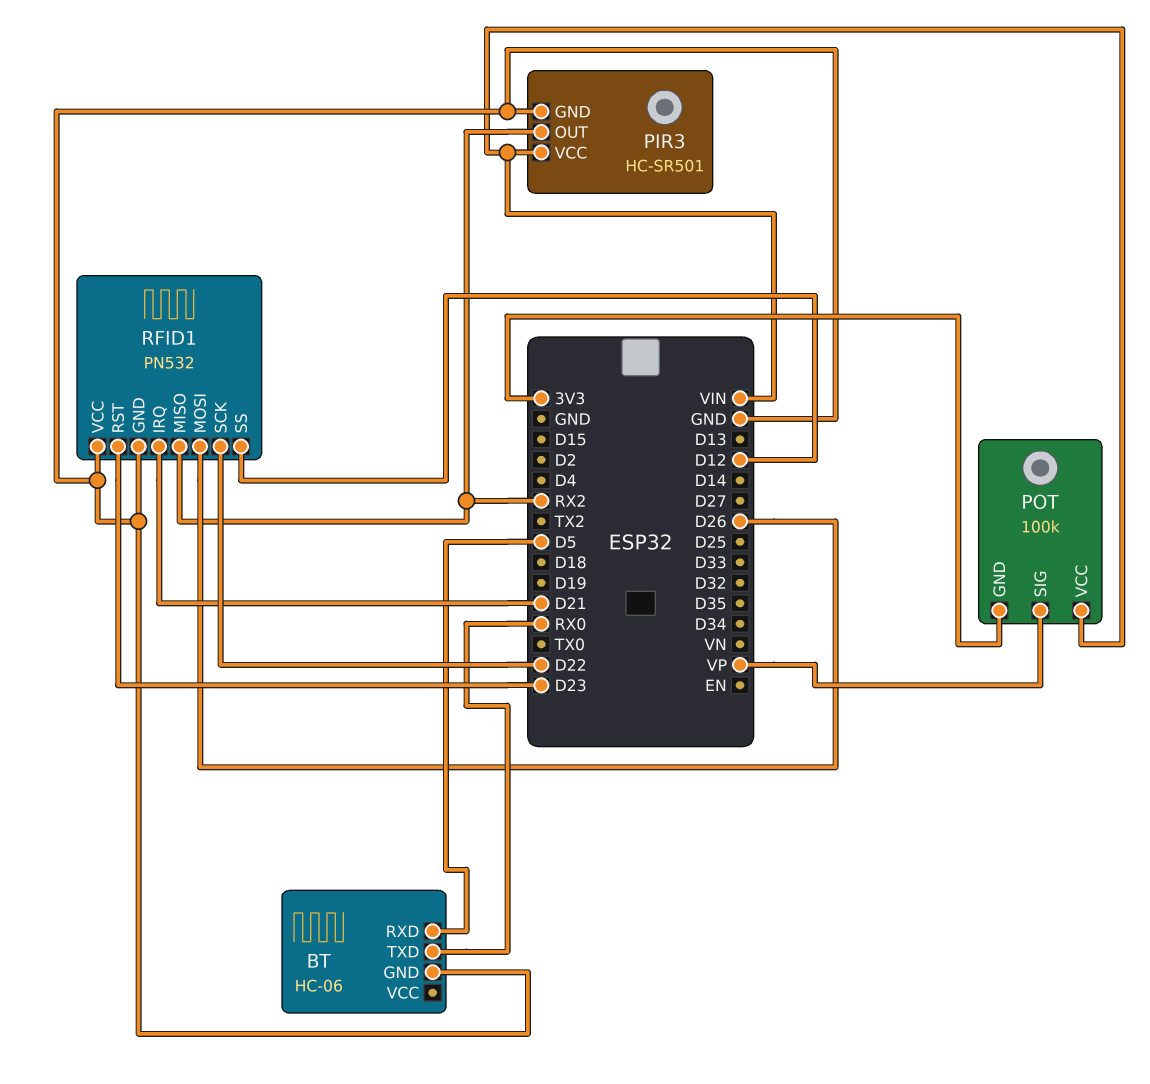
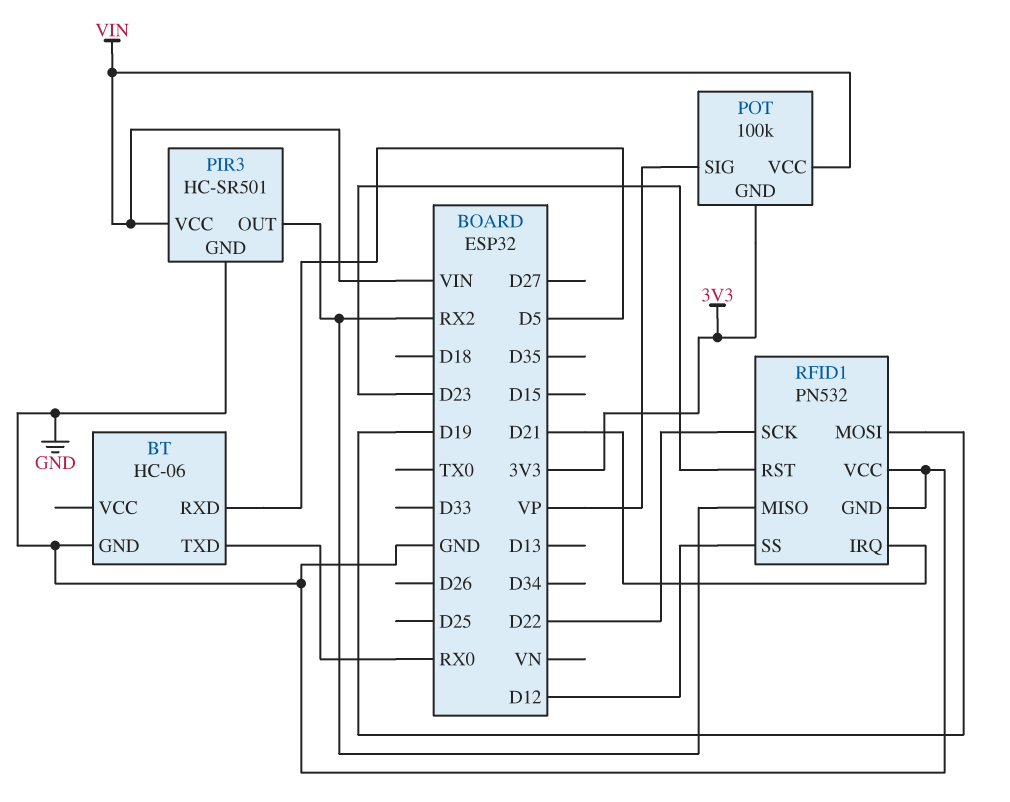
RFID1 pin MOSI: D26 -> D19

